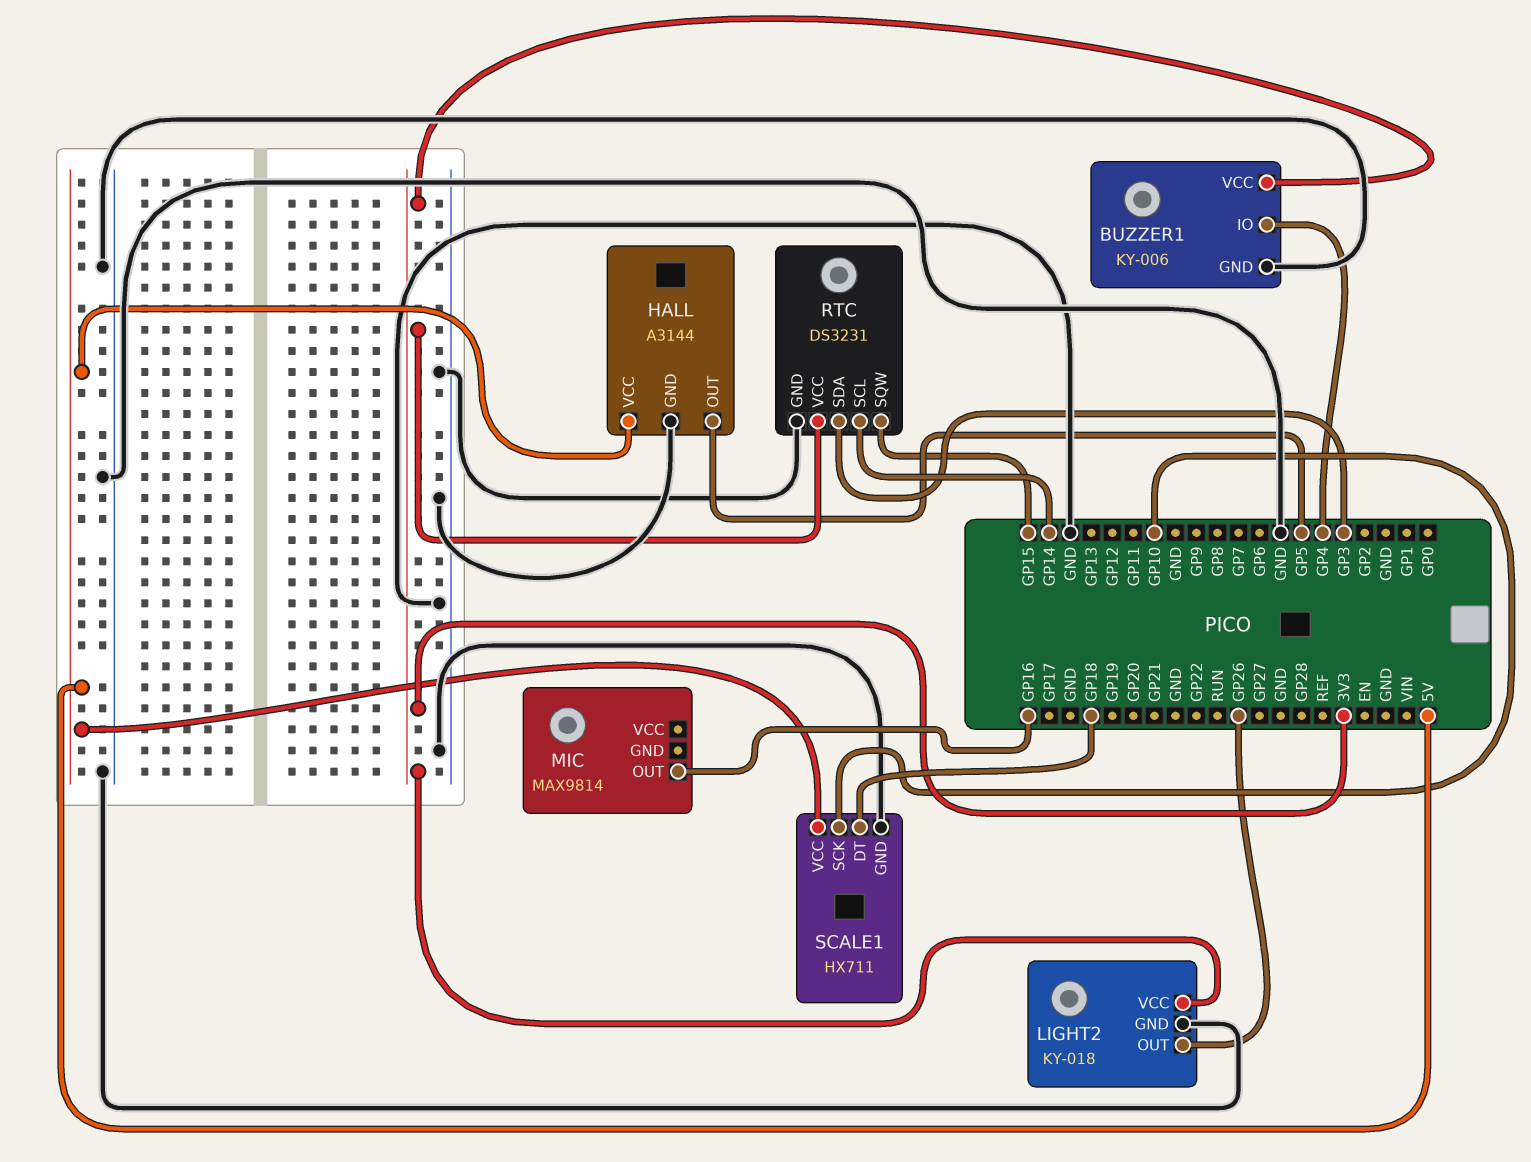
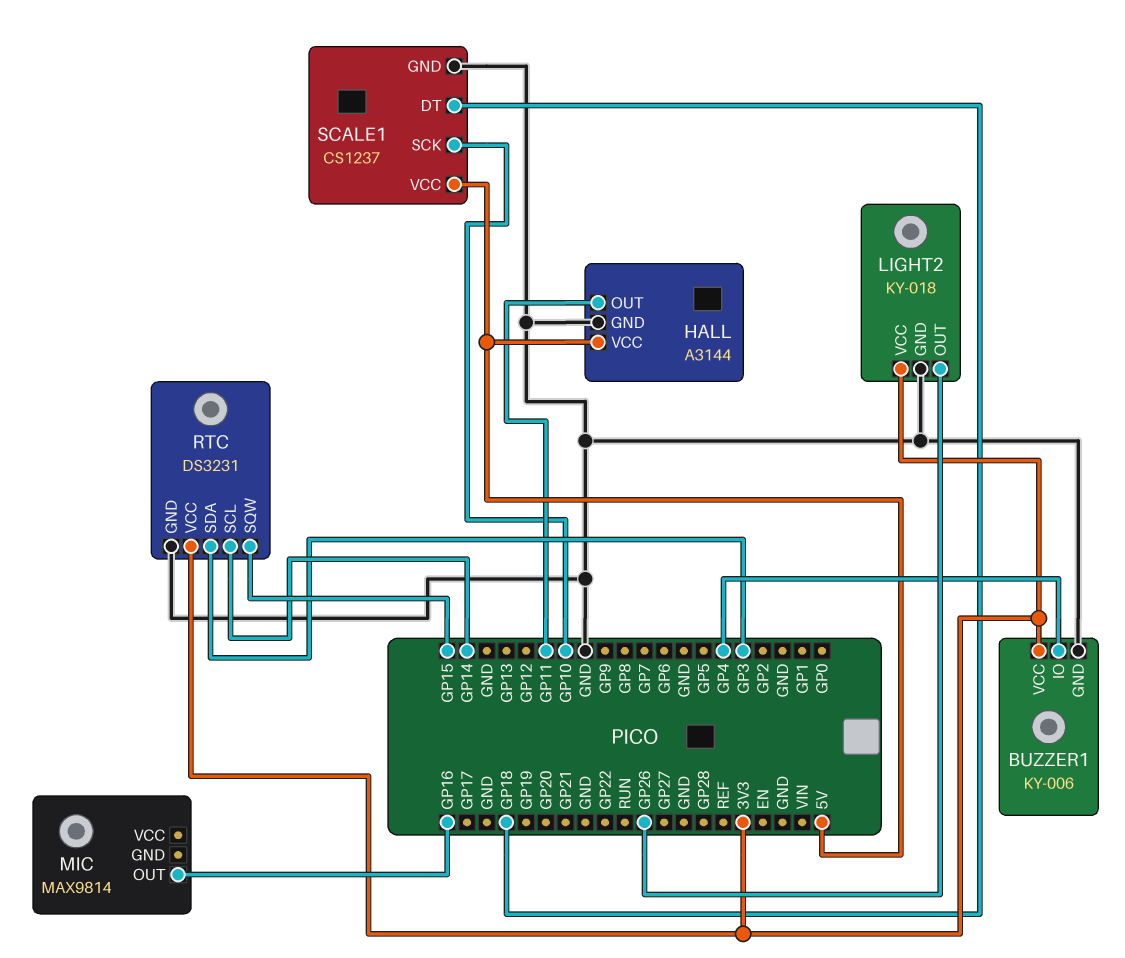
HALL pin OUT: GP5 -> GP11
SCALE1: HX711 -> CS1237

